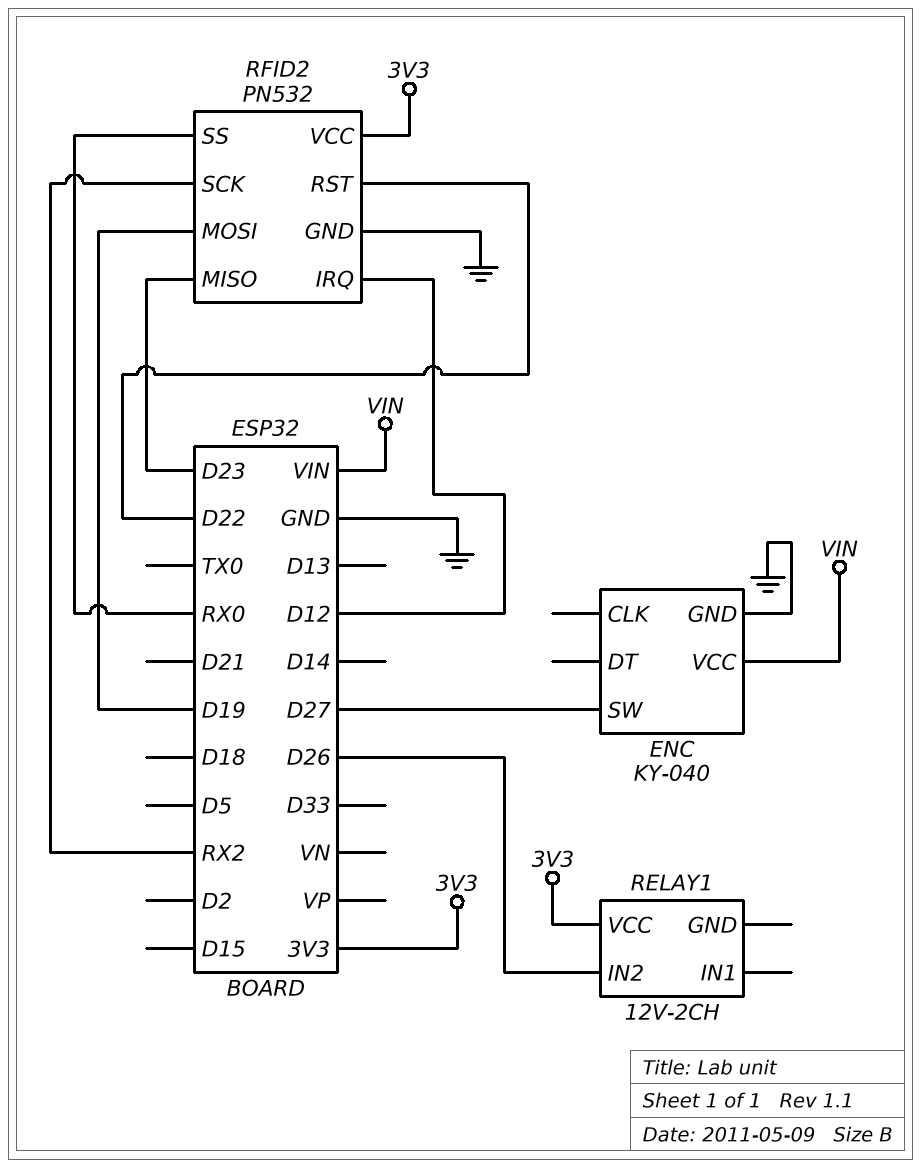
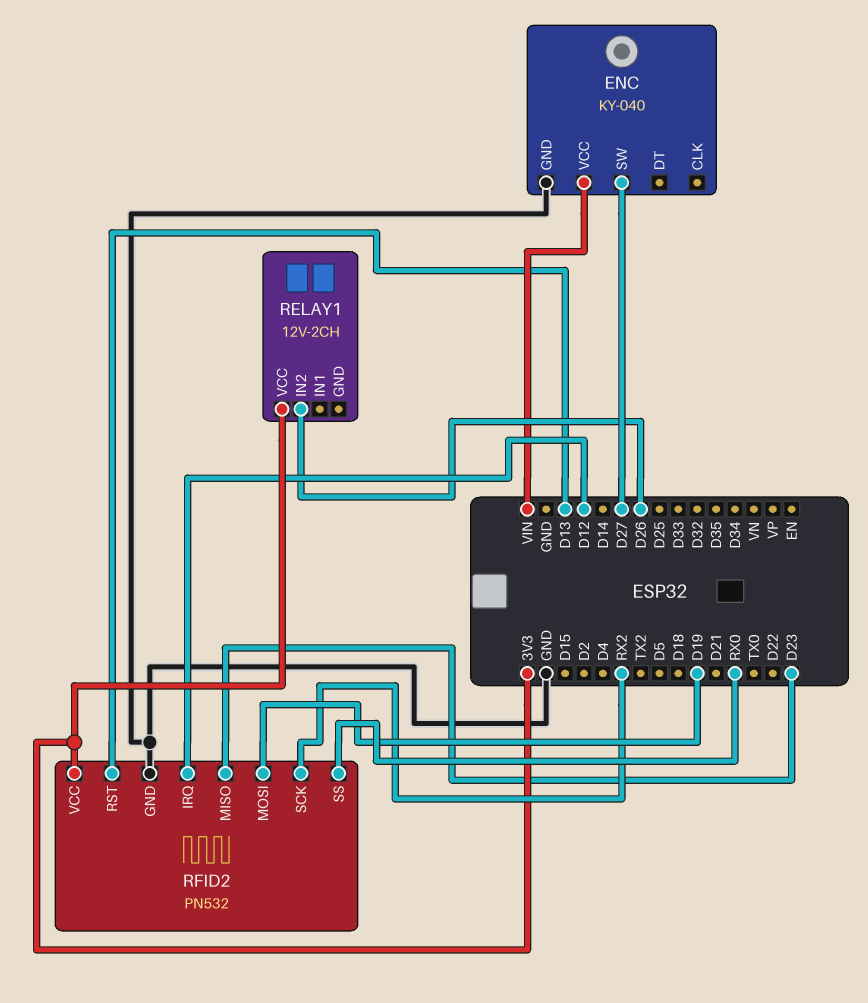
RFID2 pin RST: D22 -> D13

